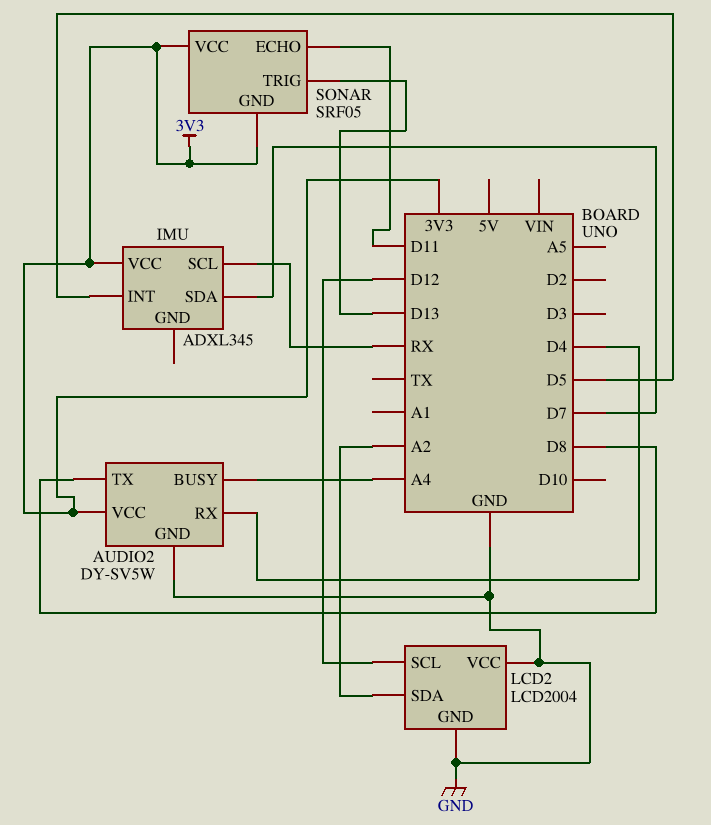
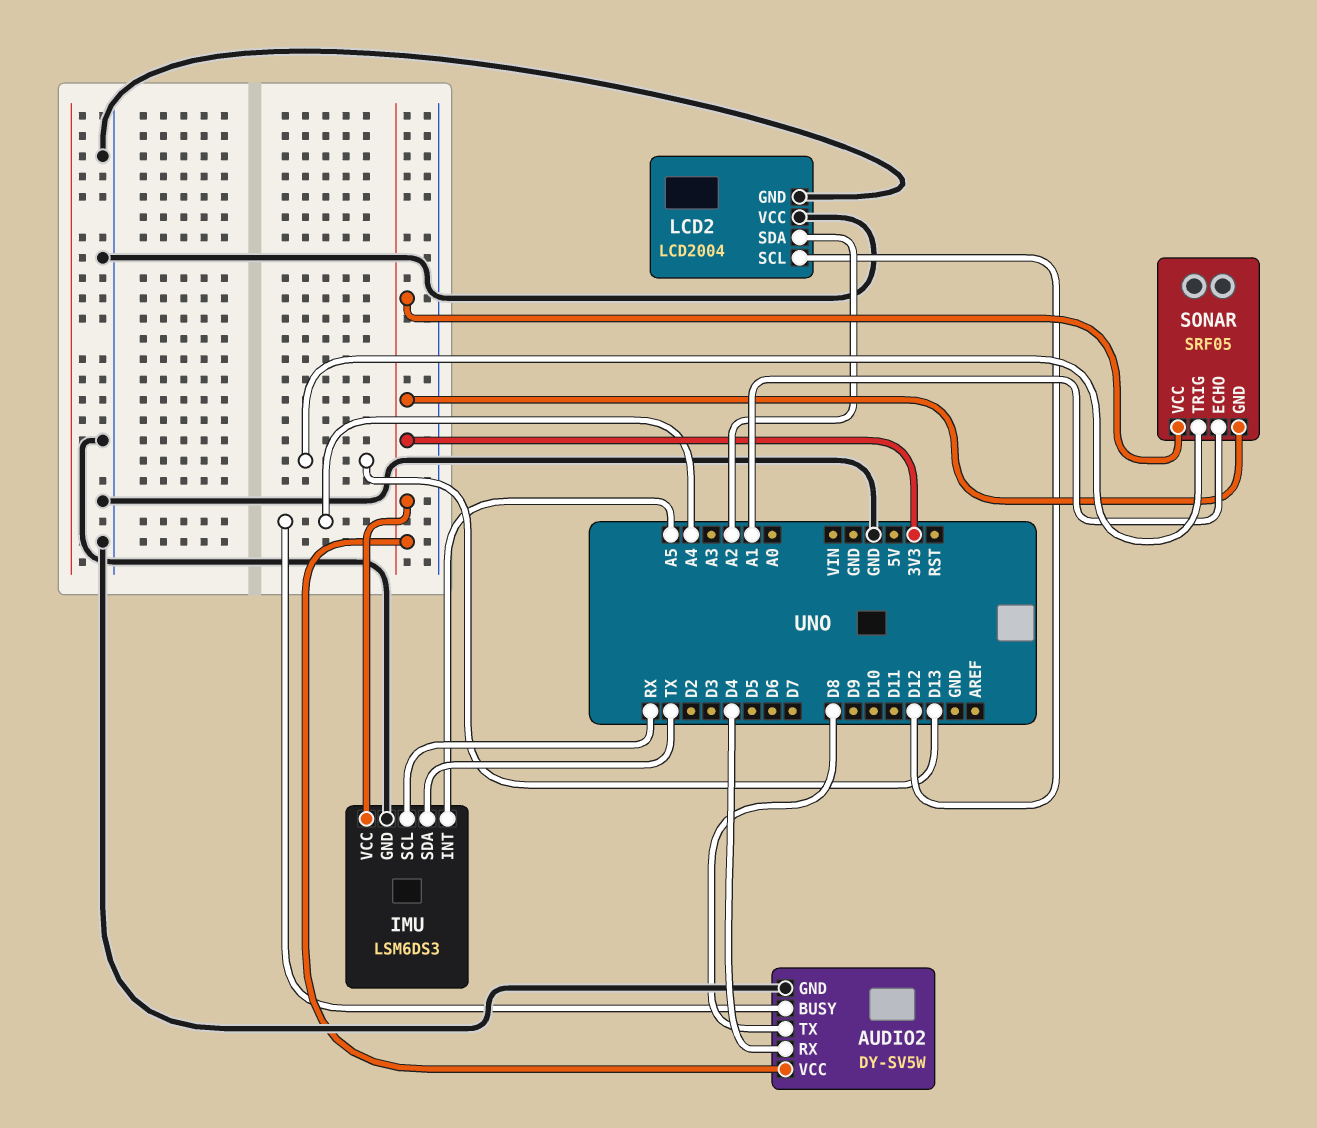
IMU: ADXL345 -> LSM6DS3
IMU pin GND: none -> GND
IMU pin INT: D5 -> A5
IMU pin SDA: D7 -> TX
SONAR pin ECHO: D11 -> A1

